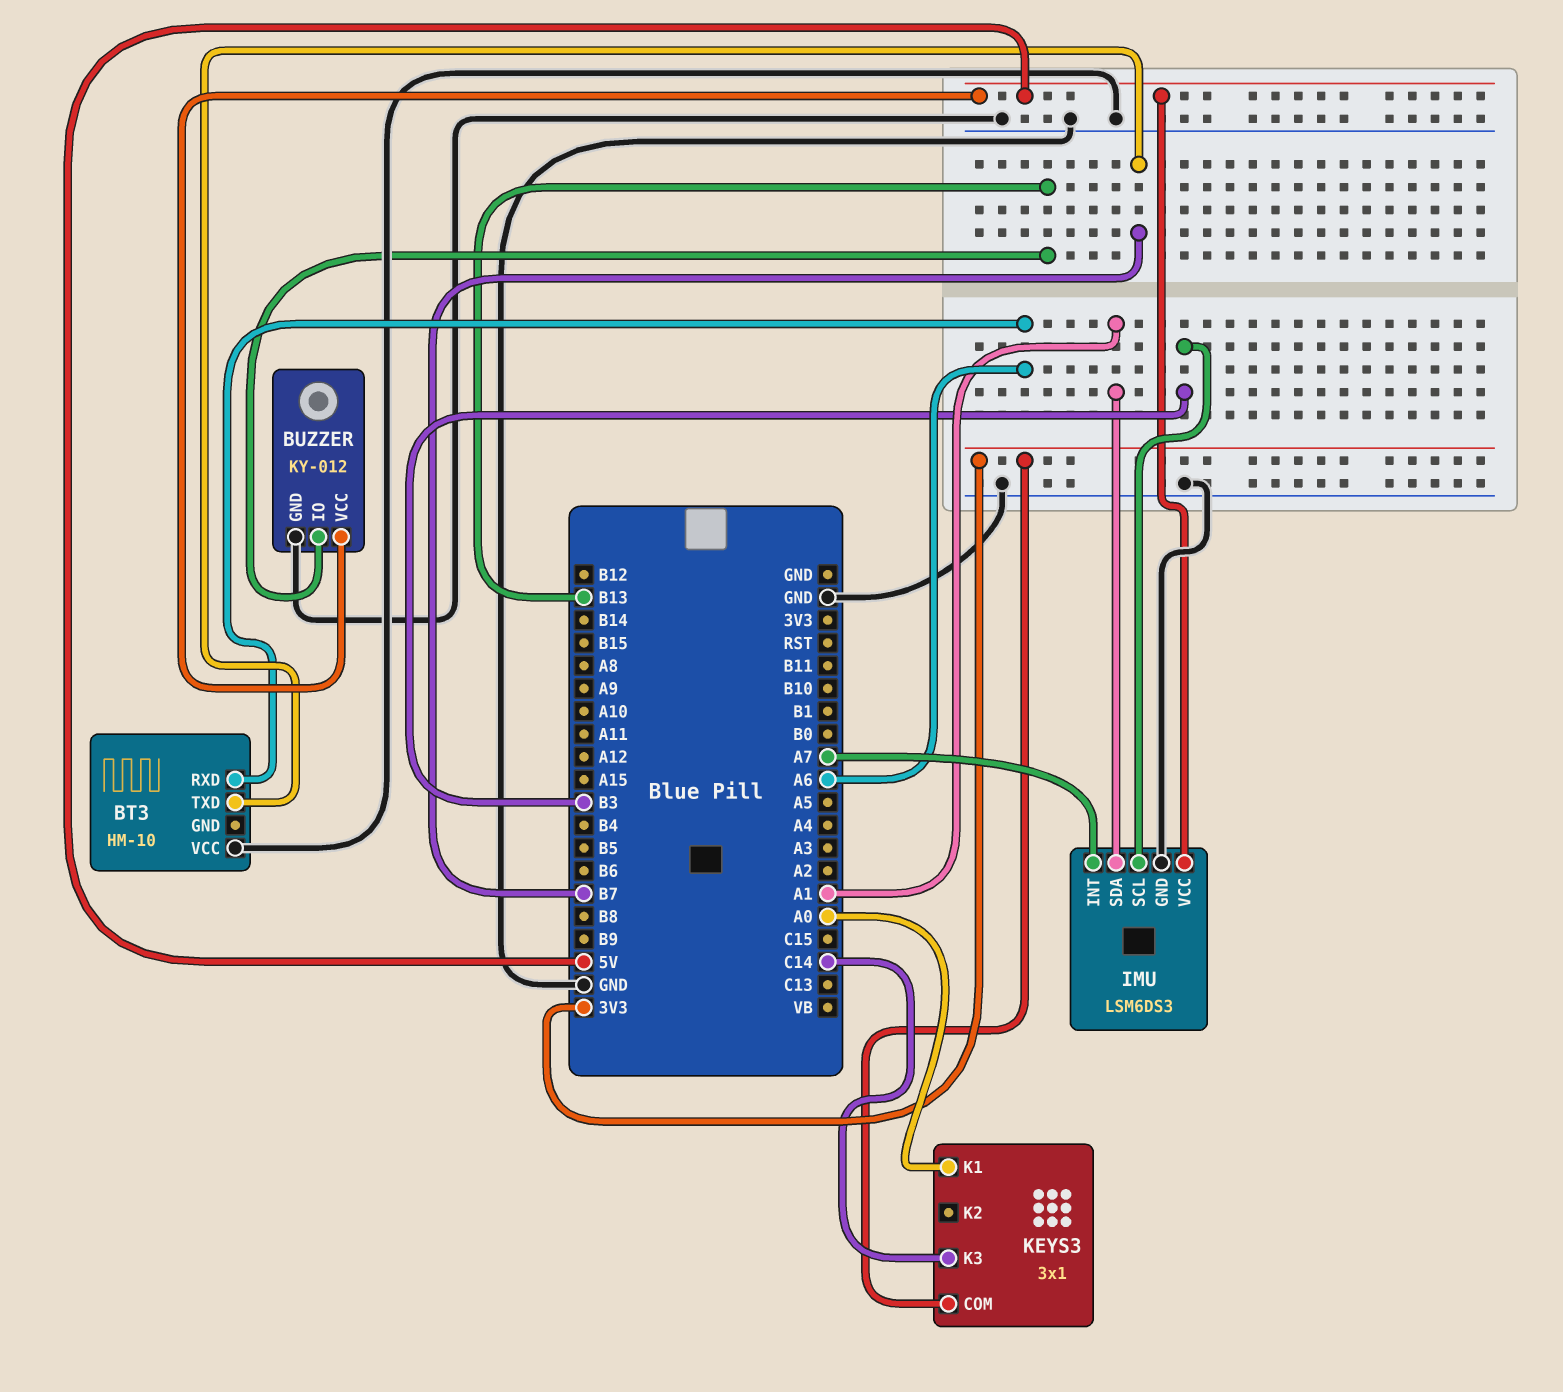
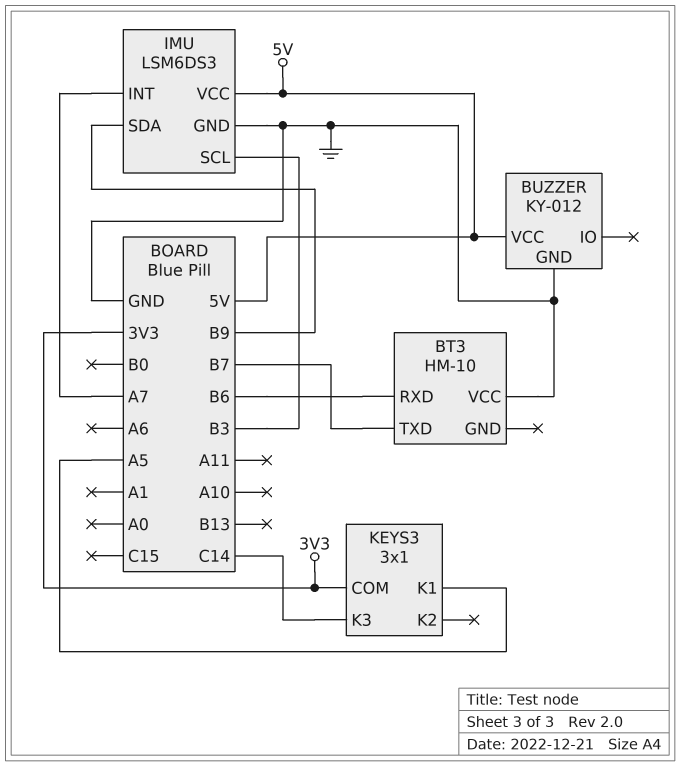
BT3 pin RXD: A6 -> B6
BUZZER pin IO: B13 -> none
IMU pin SDA: A1 -> B9
KEYS3 pin K1: A0 -> A5

